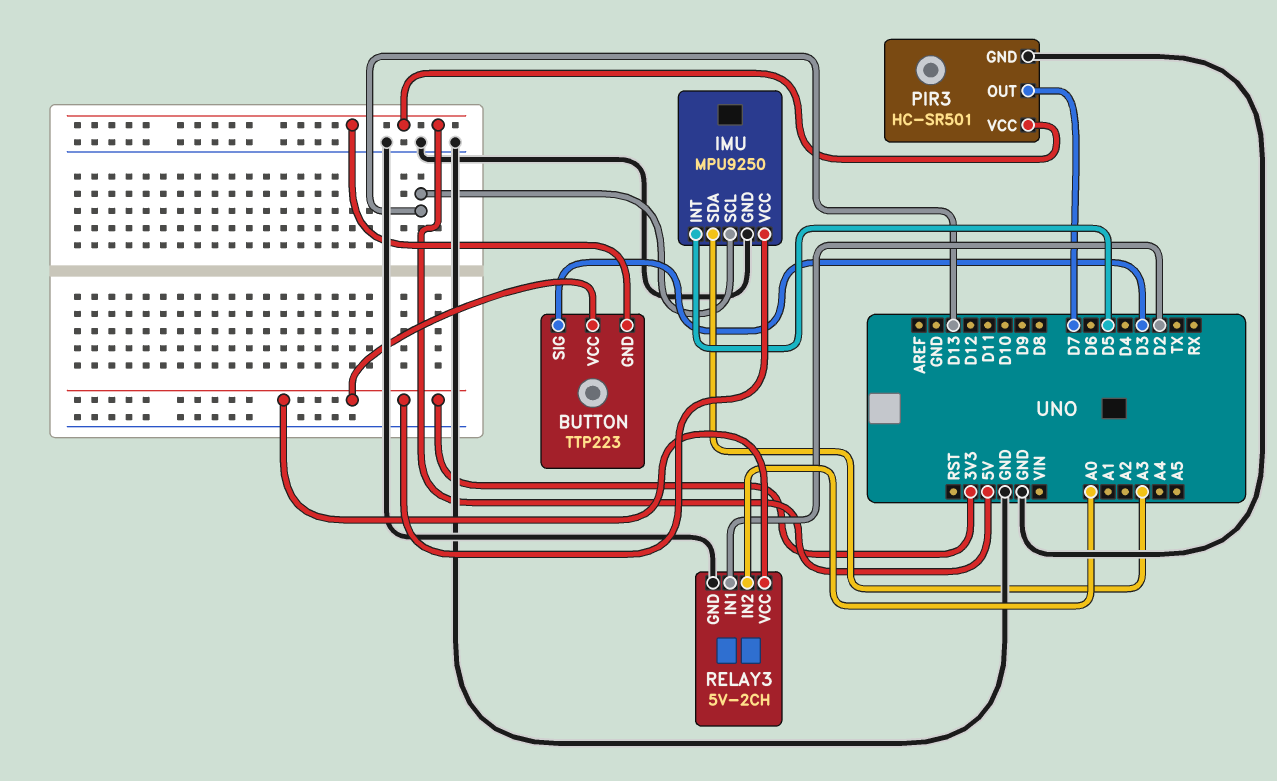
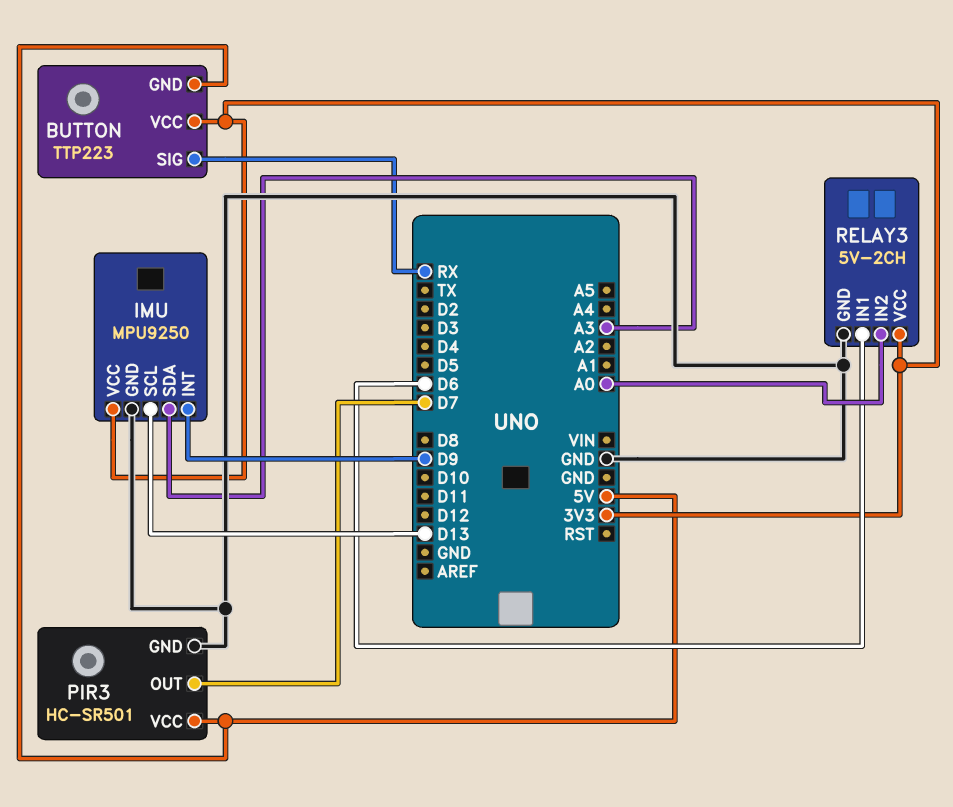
BUTTON pin SIG: D3 -> RX
IMU pin INT: D5 -> D9
RELAY3 pin IN1: D2 -> D6

